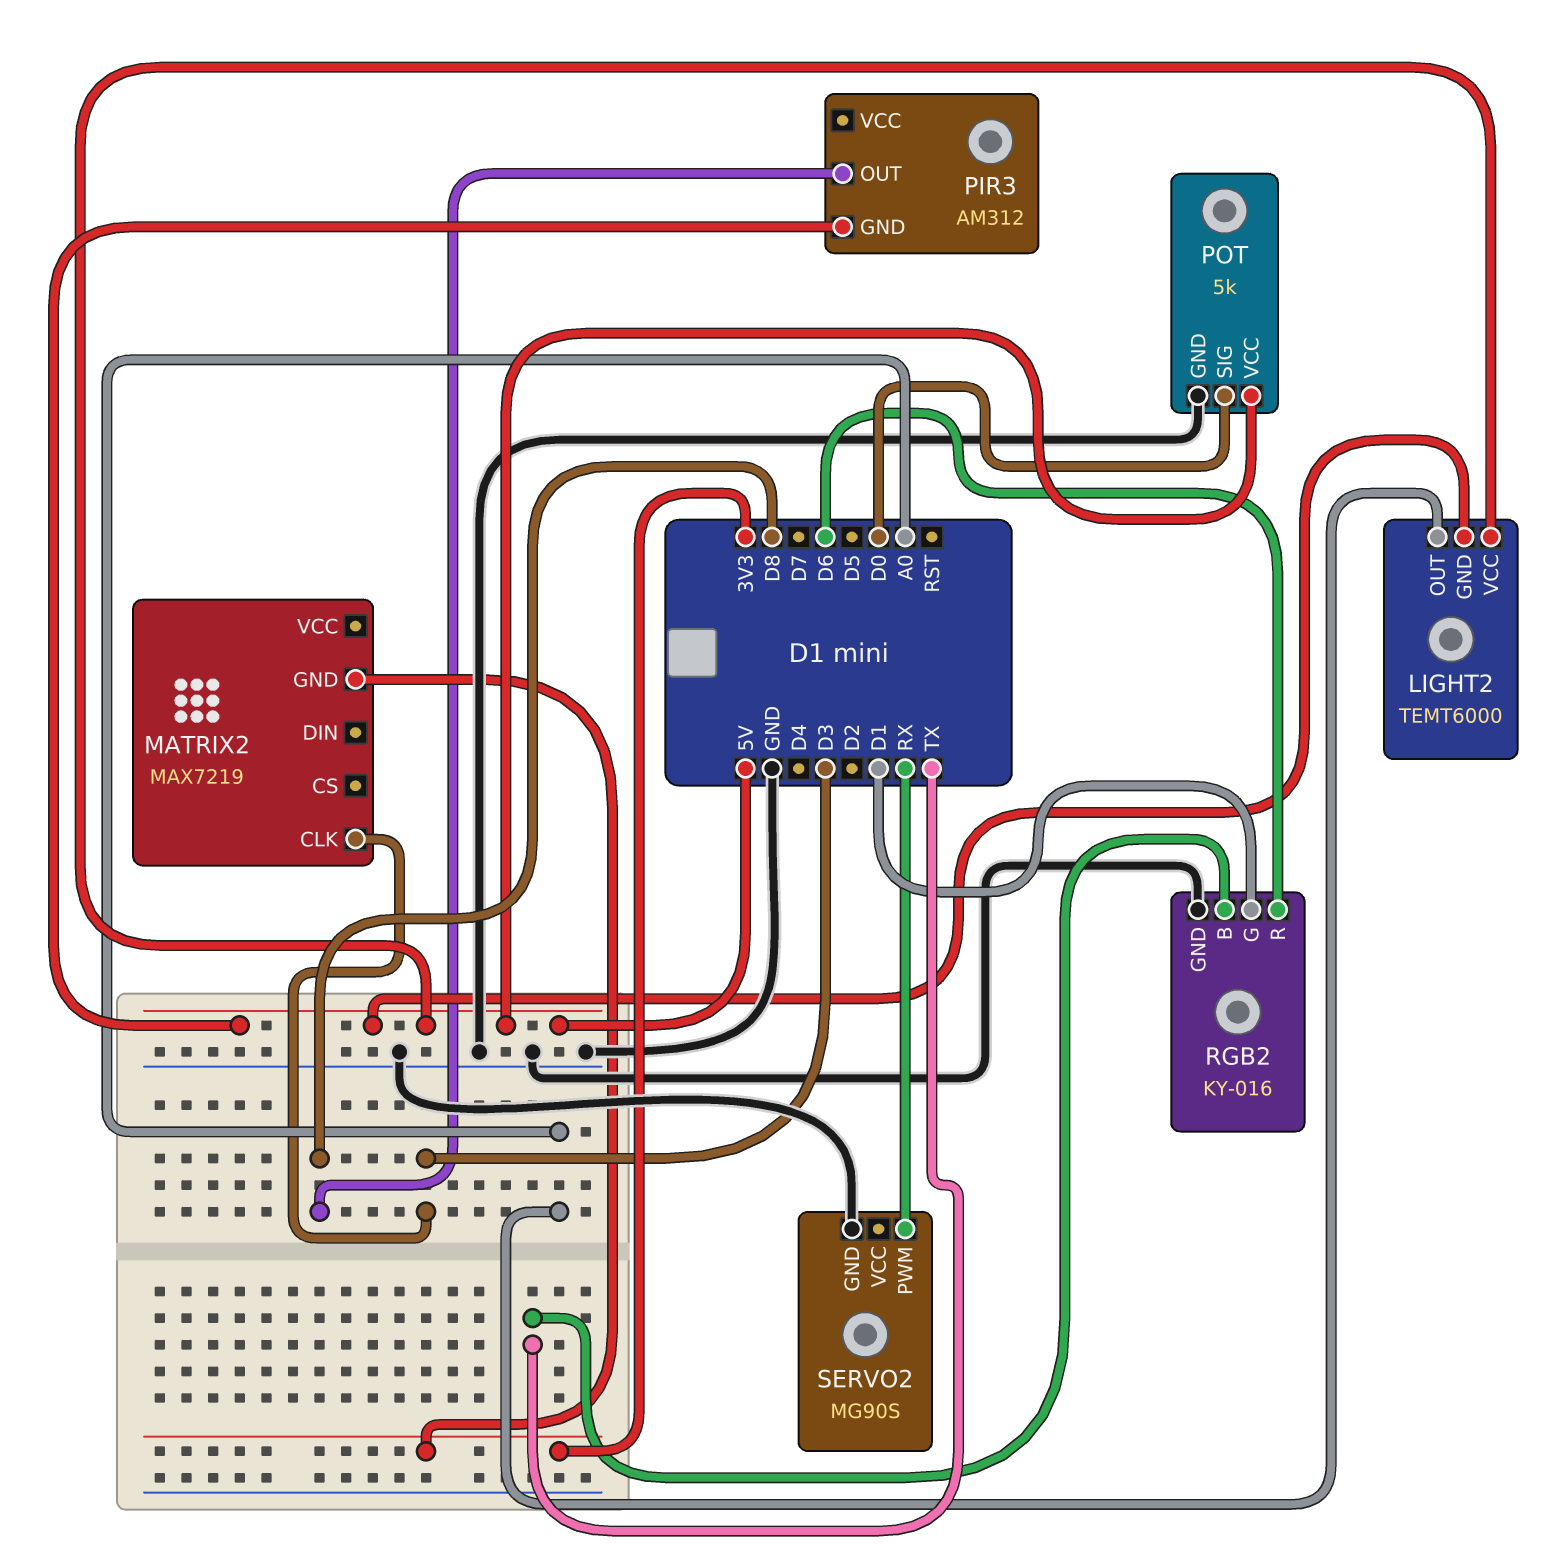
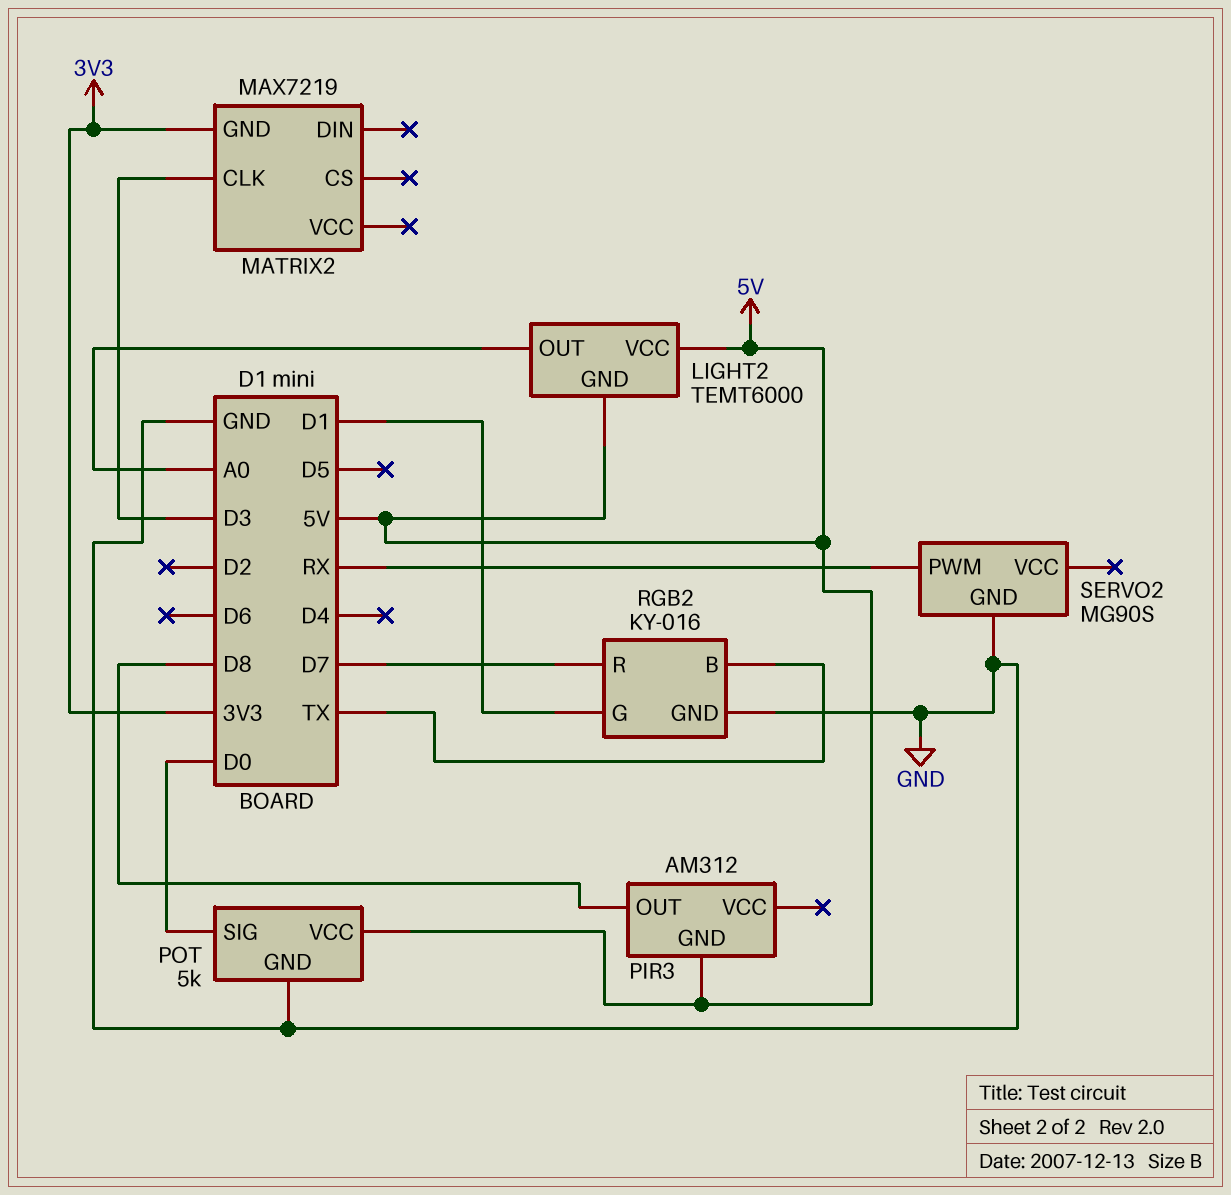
RGB2 pin R: D6 -> D7

